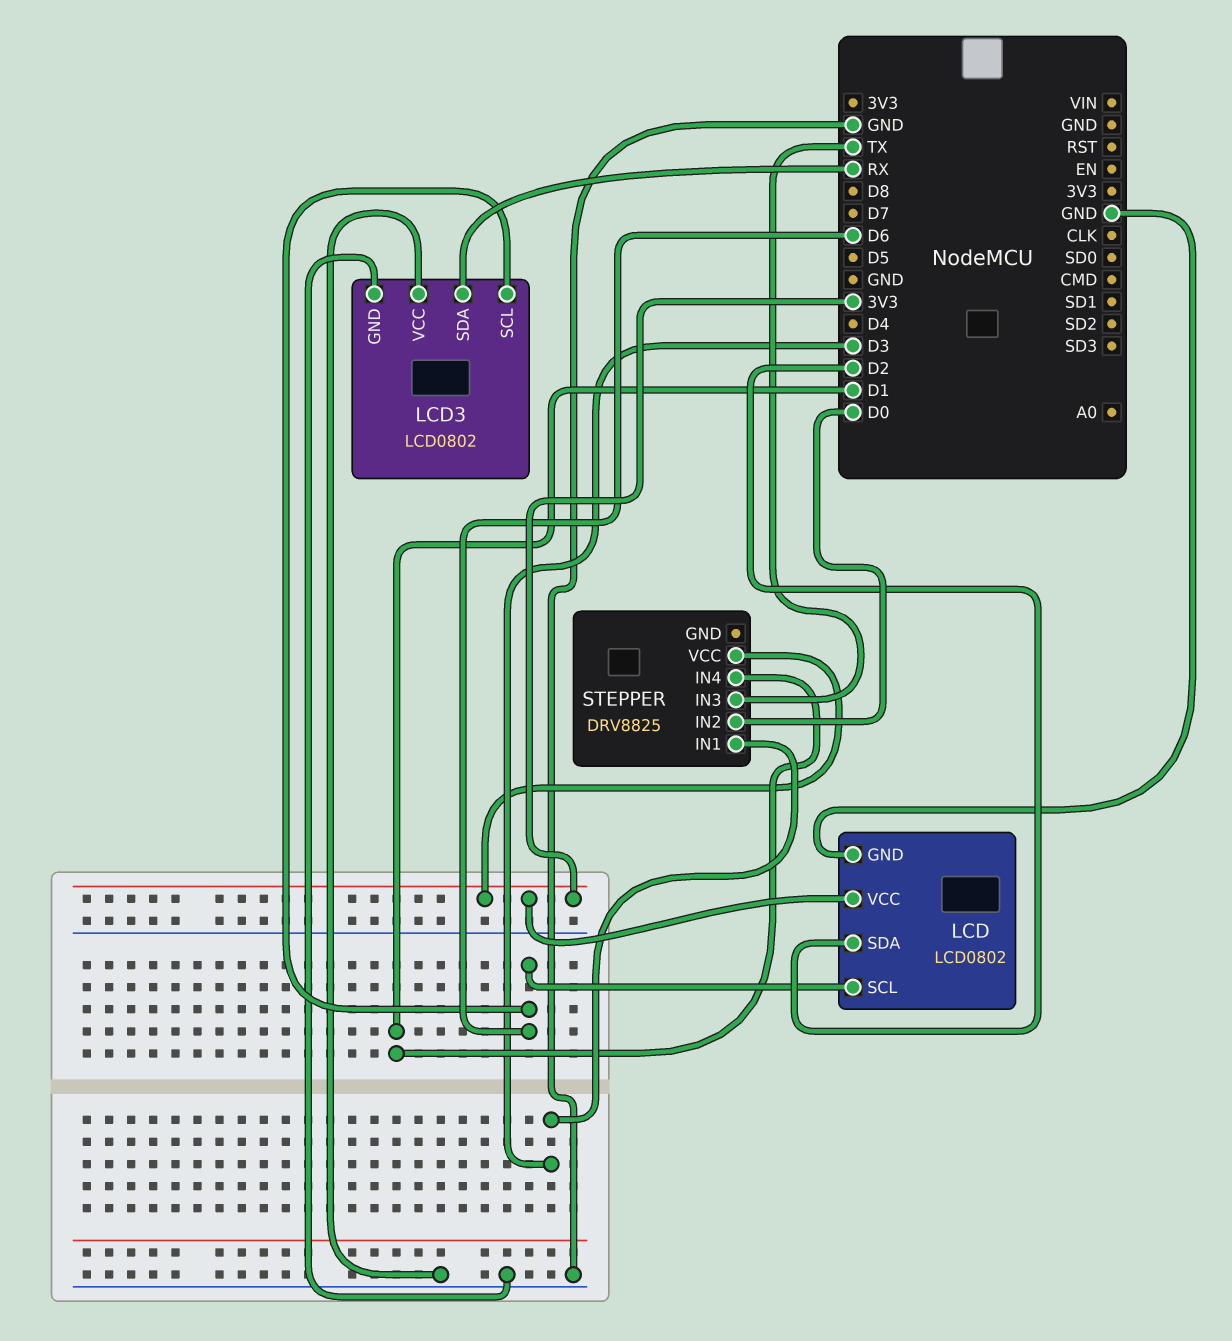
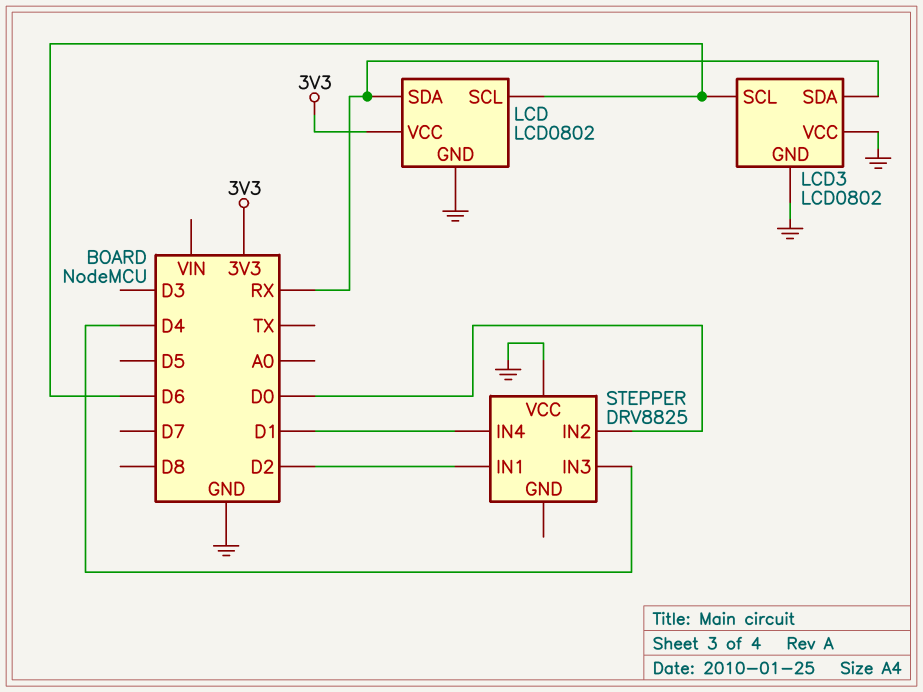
LCD pin SDA: D2 -> RX
STEPPER pin IN1: D3 -> D2
STEPPER pin IN3: TX -> D4
STEPPER pin VCC: 3V3 -> GND

